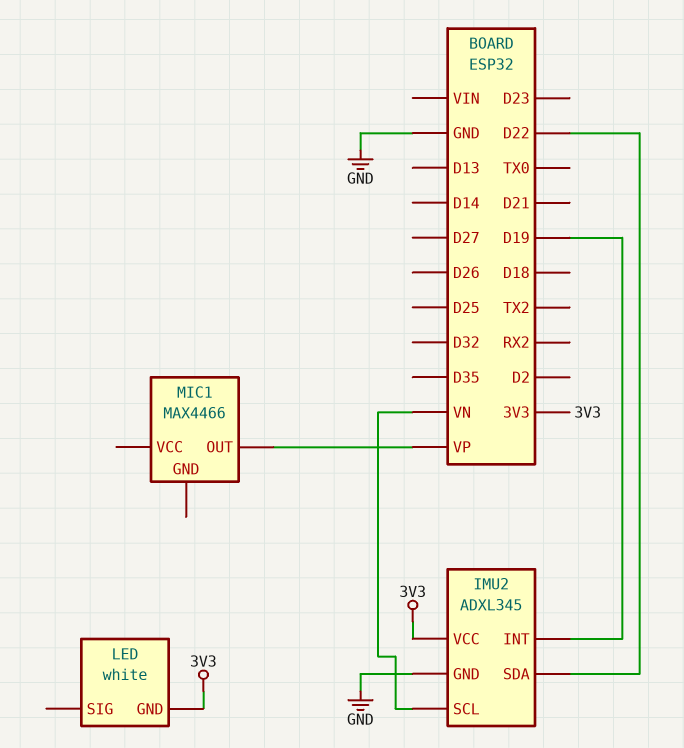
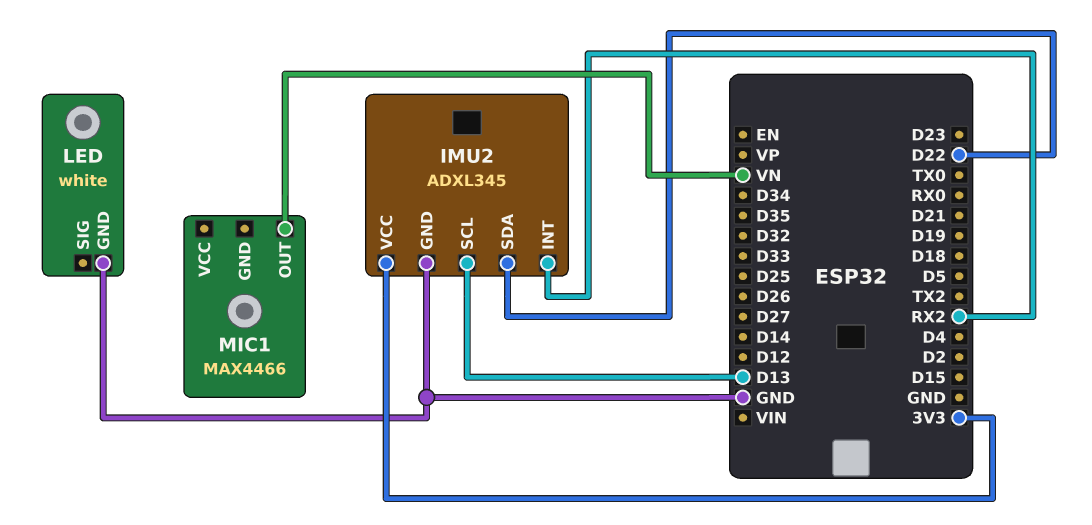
IMU2 pin INT: D19 -> RX2
IMU2 pin SCL: VN -> D13
LED pin GND: 3V3 -> GND
MIC1 pin OUT: VP -> VN

